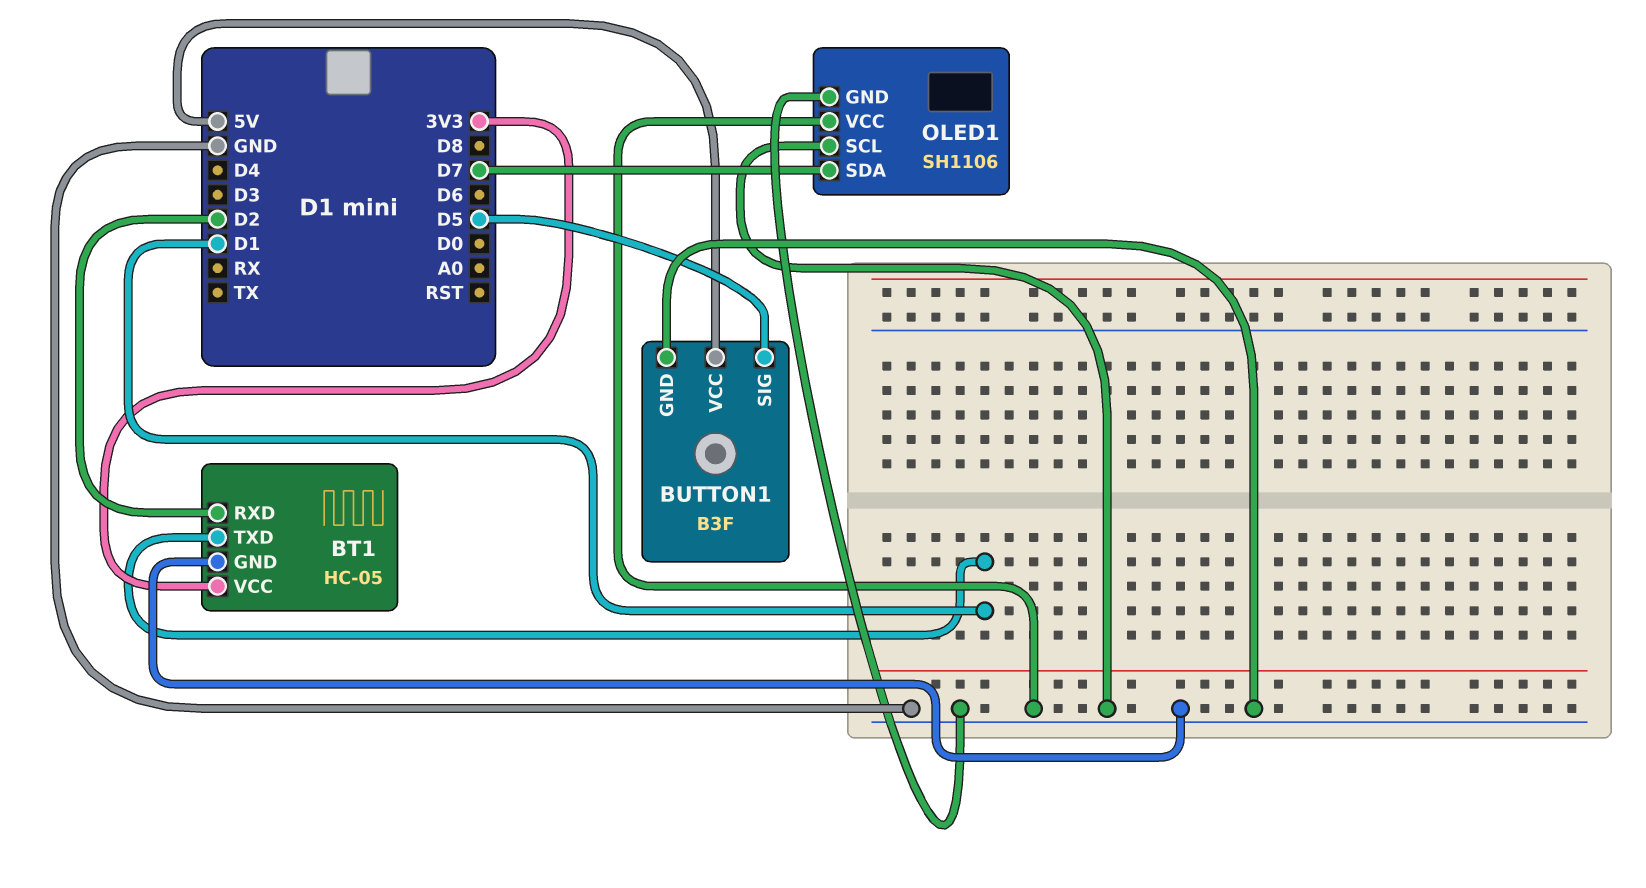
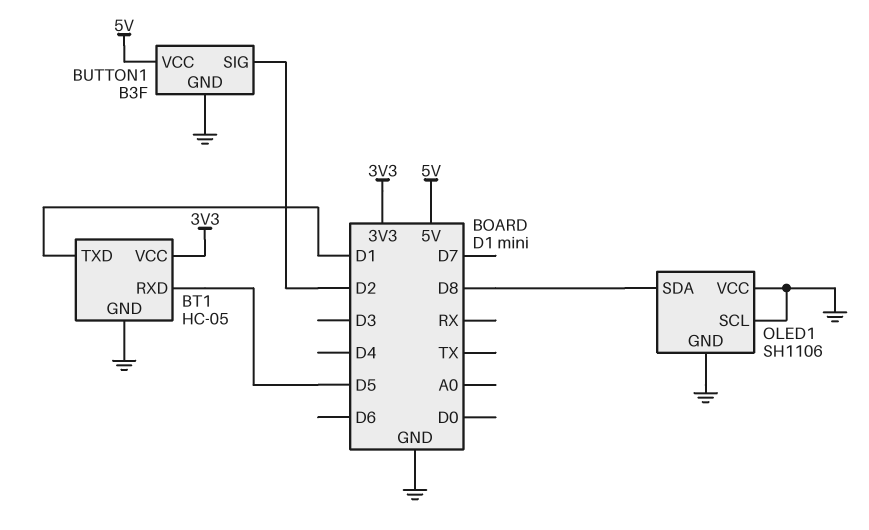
BT1 pin RXD: D2 -> D5
BUTTON1 pin SIG: D5 -> D2
OLED1 pin SDA: D7 -> D8

